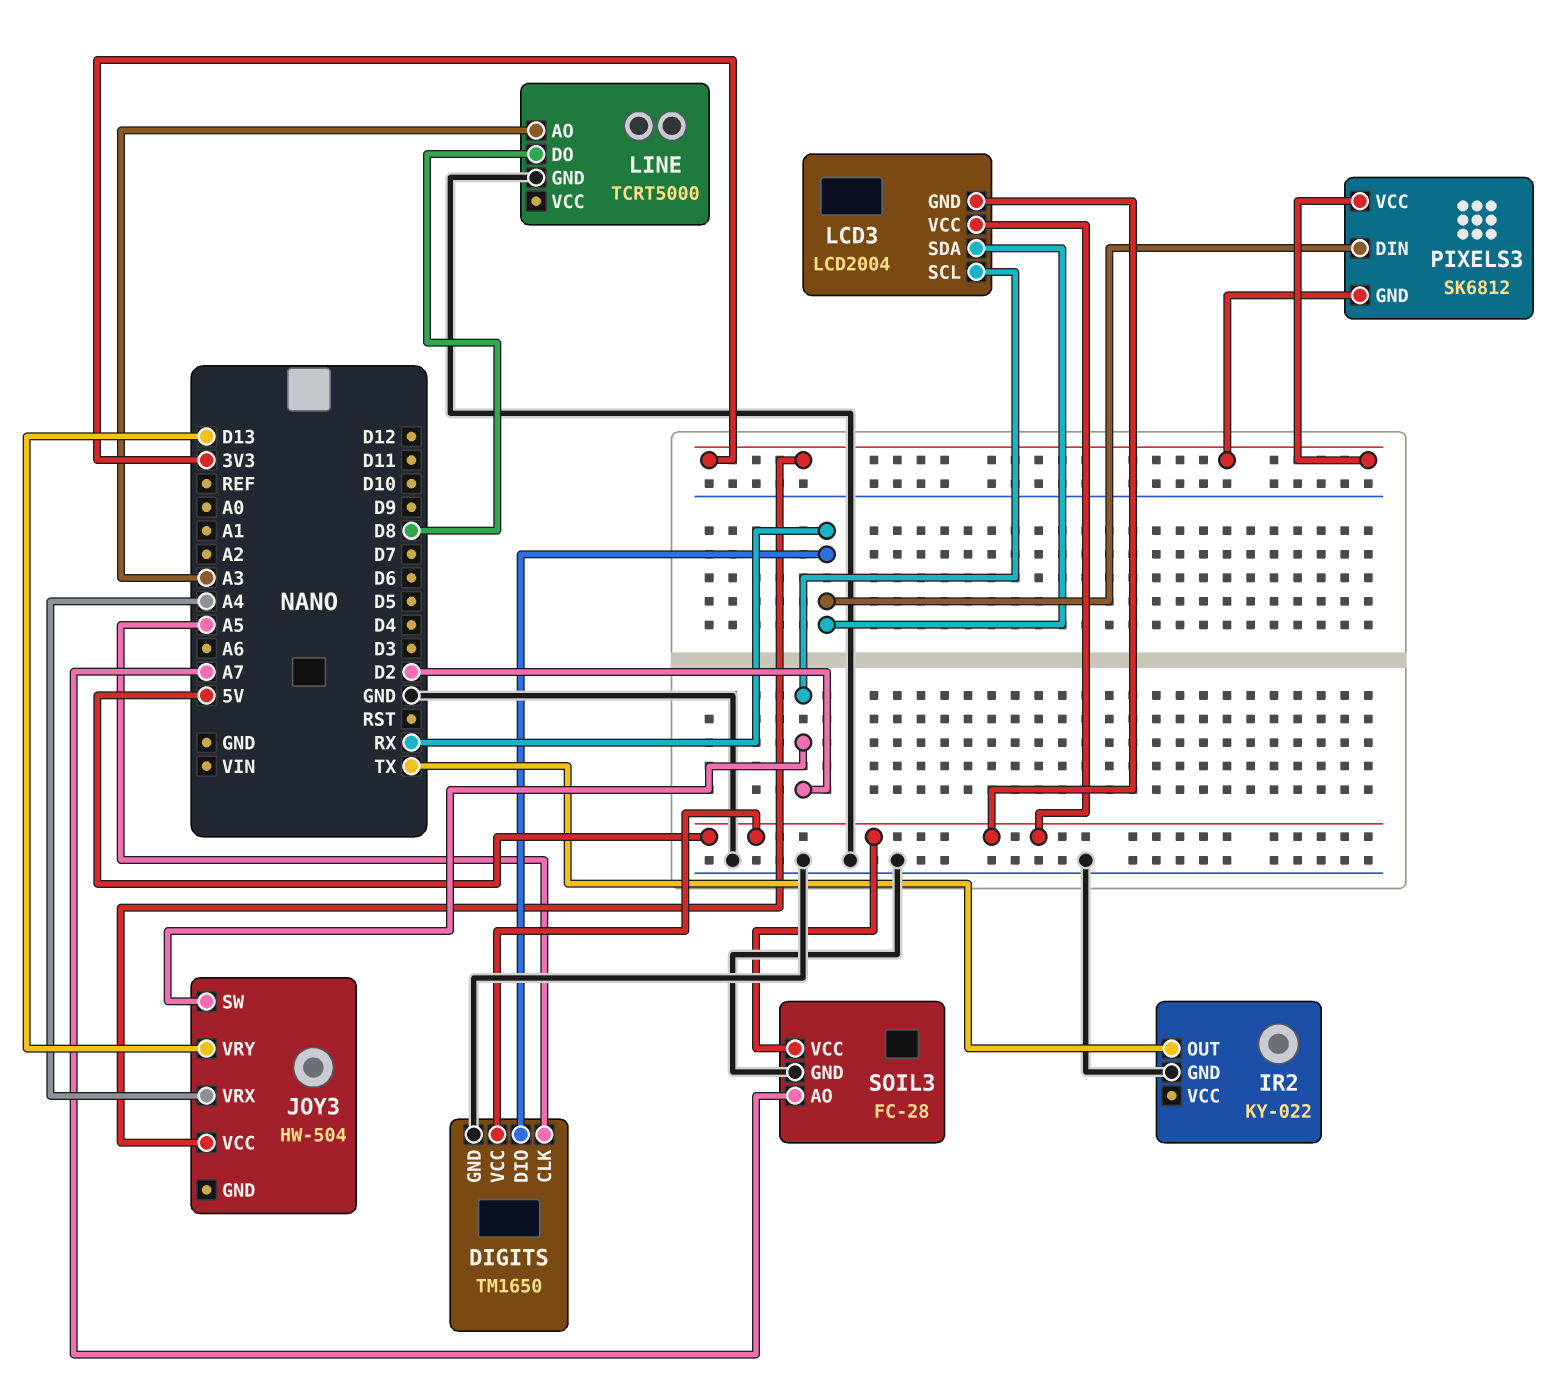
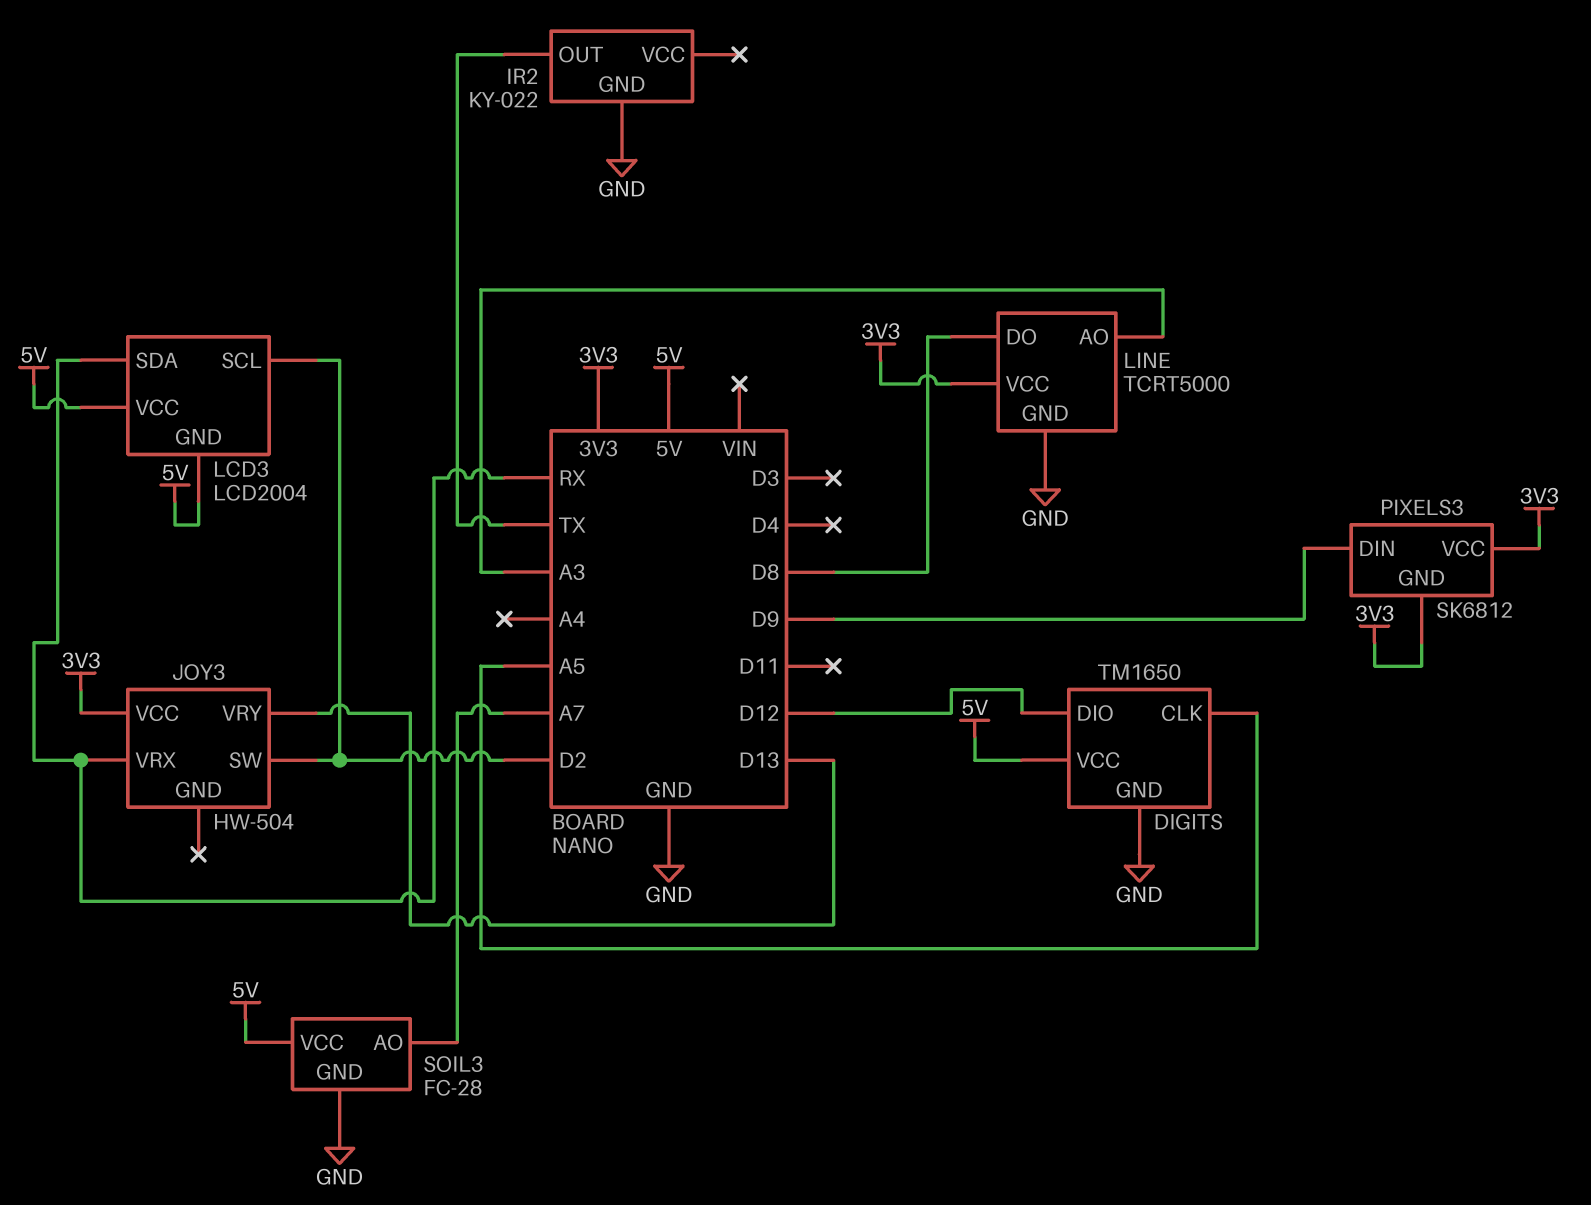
DIGITS pin DIO: RX -> D12
JOY3 pin VRX: A4 -> RX
LINE pin VCC: none -> 3V3
PIXELS3 pin DIN: RX -> D9

